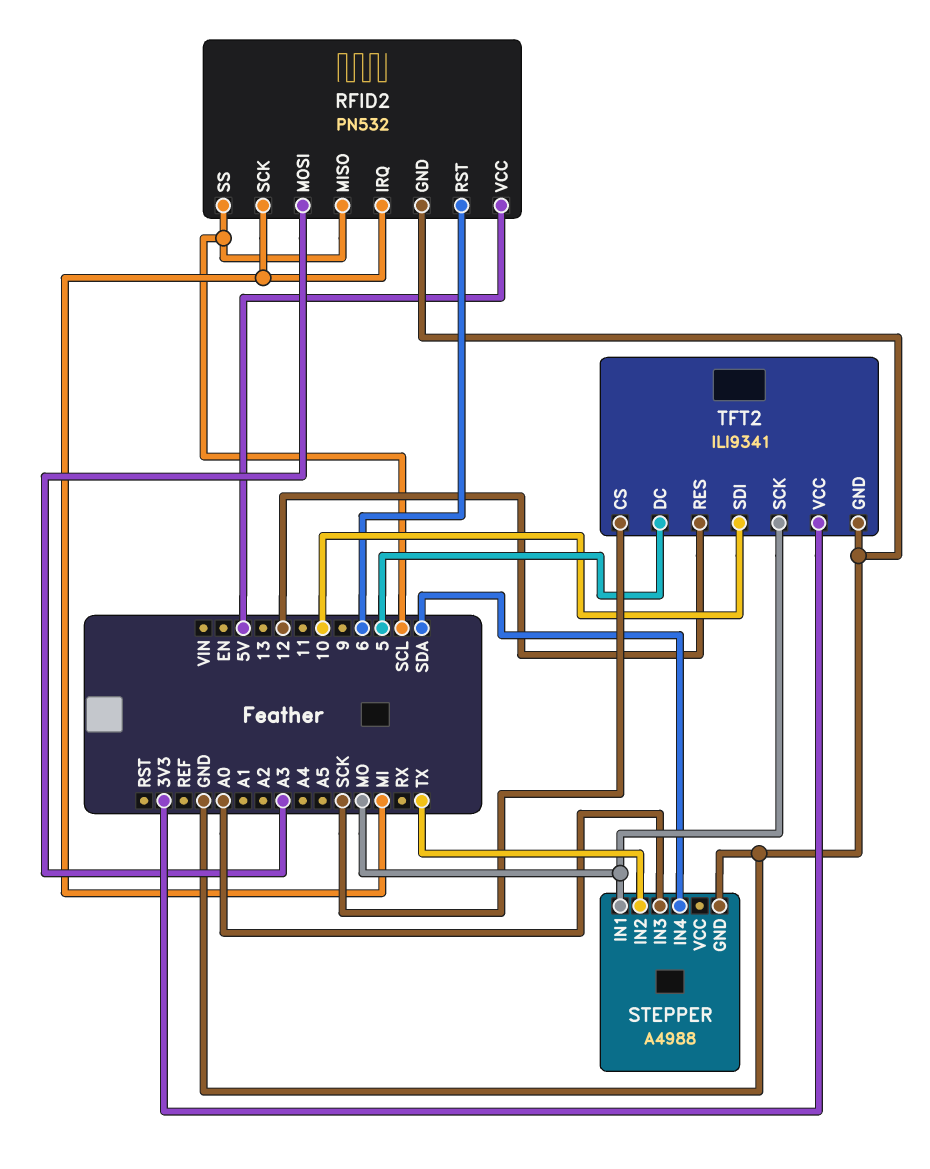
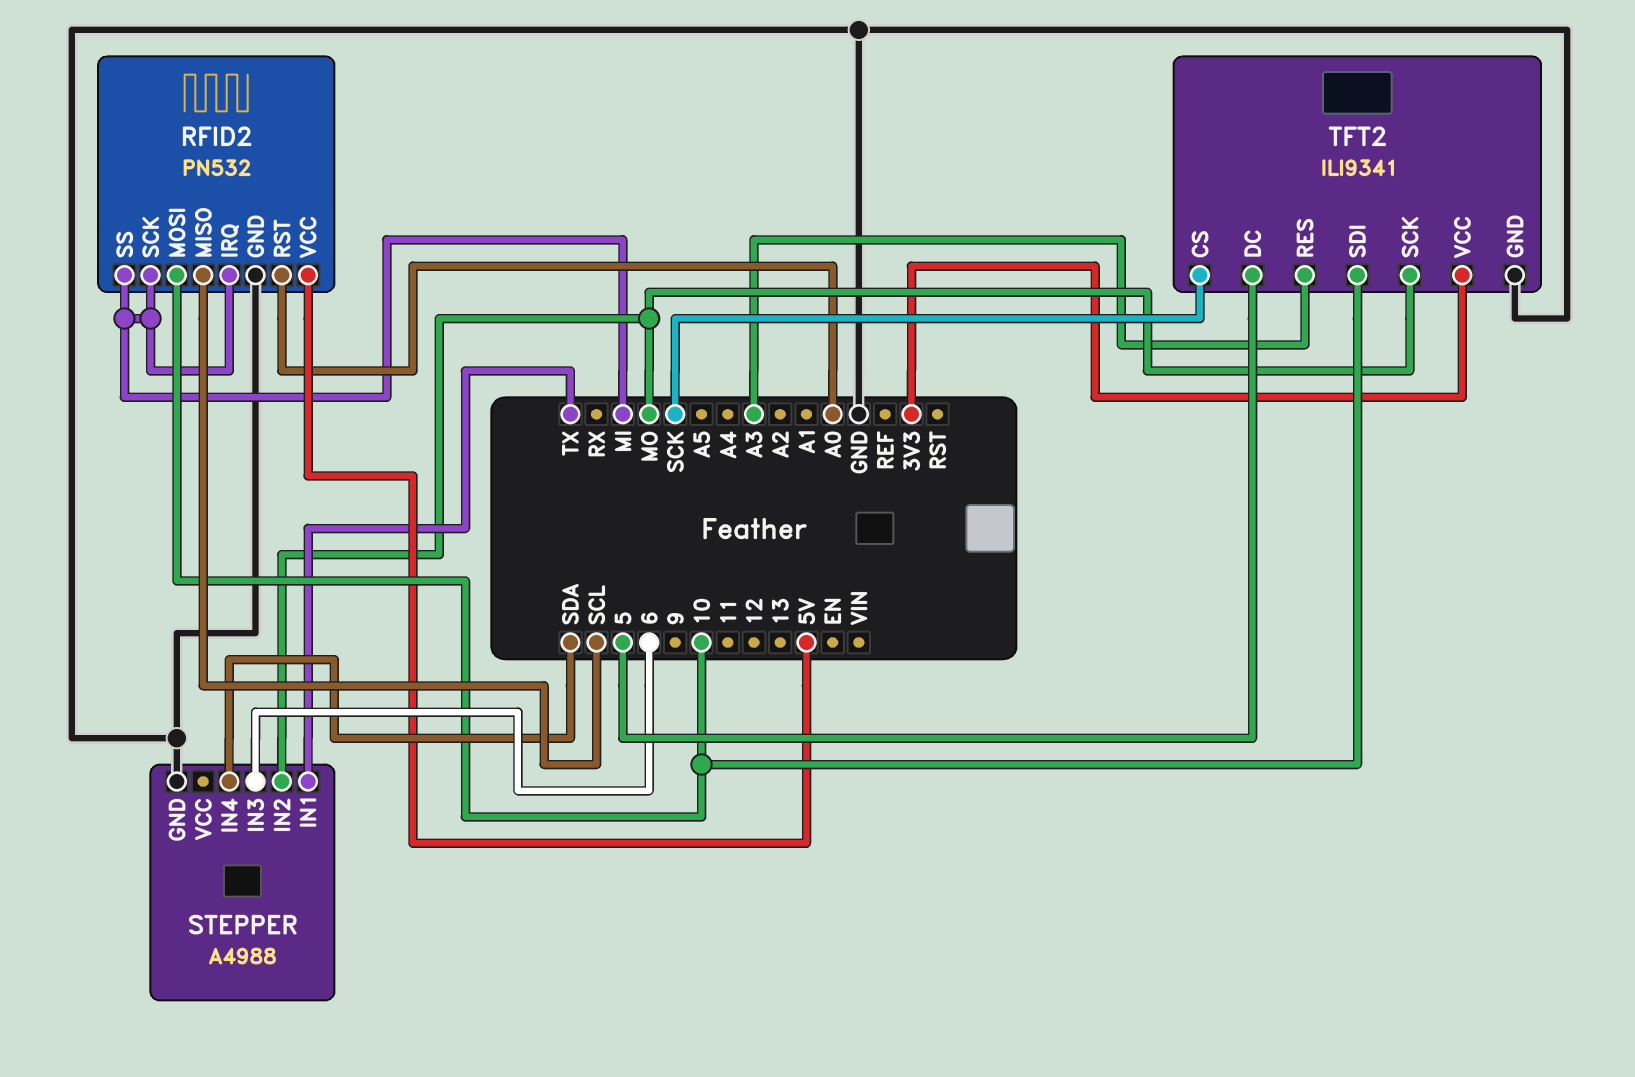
RFID2 pin MOSI: A3 -> 10
RFID2 pin RST: 6 -> A0
RFID2 pin SS: SCL -> MI
STEPPER pin IN1: MO -> TX
STEPPER pin IN2: TX -> MO
STEPPER pin IN3: A0 -> 6
TFT2 pin RES: 12 -> A3

